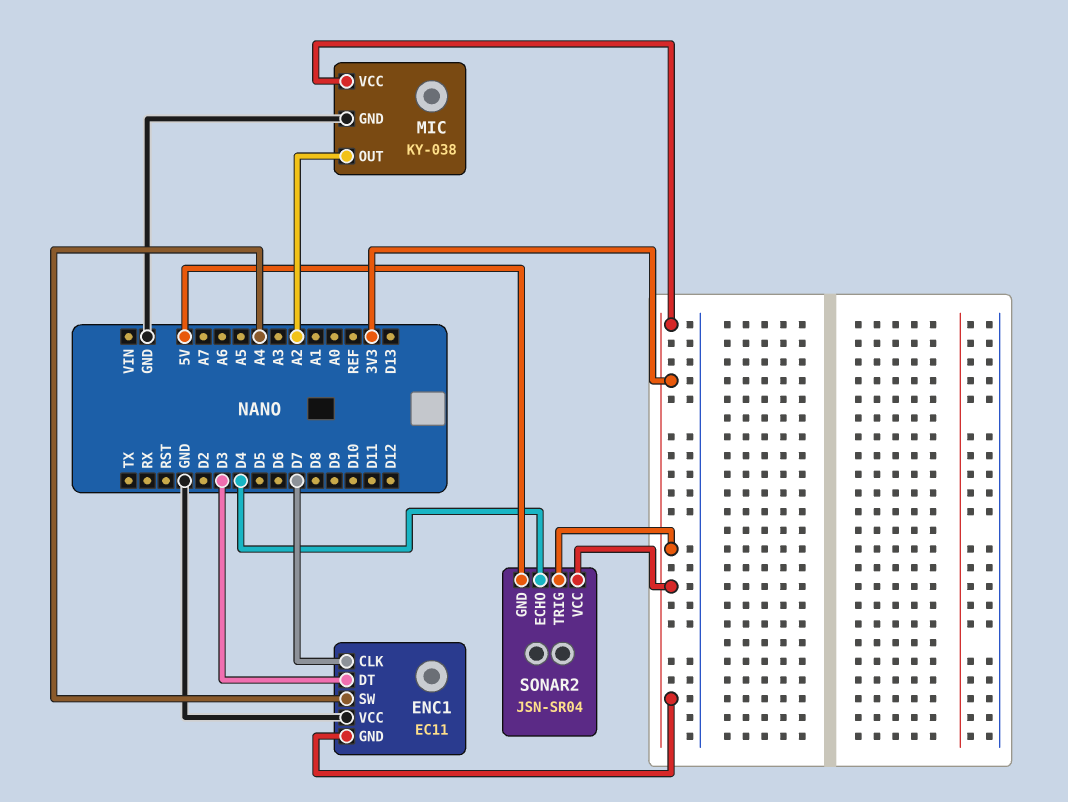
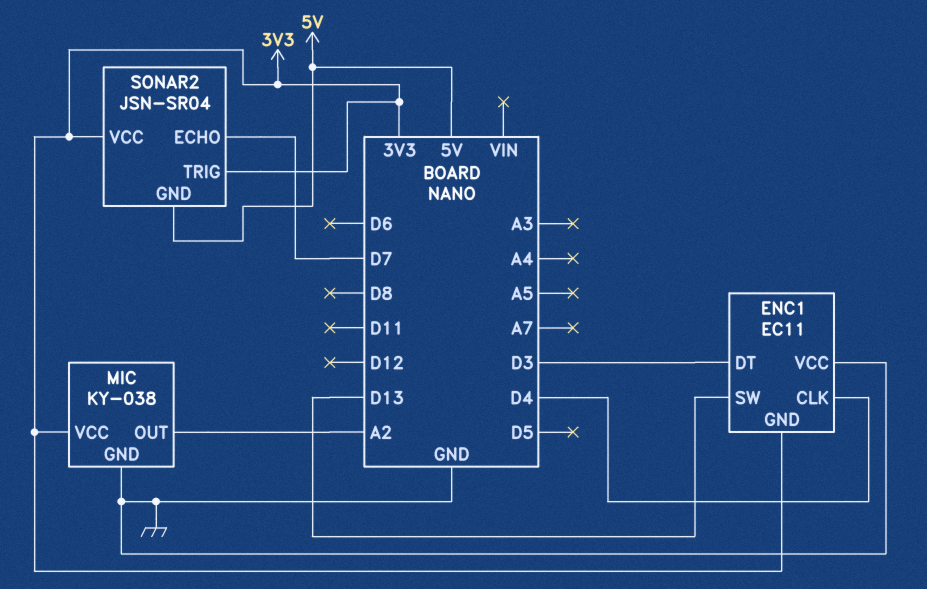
ENC1 pin CLK: D7 -> D4
ENC1 pin SW: A4 -> D13
SONAR2 pin ECHO: D4 -> D7

